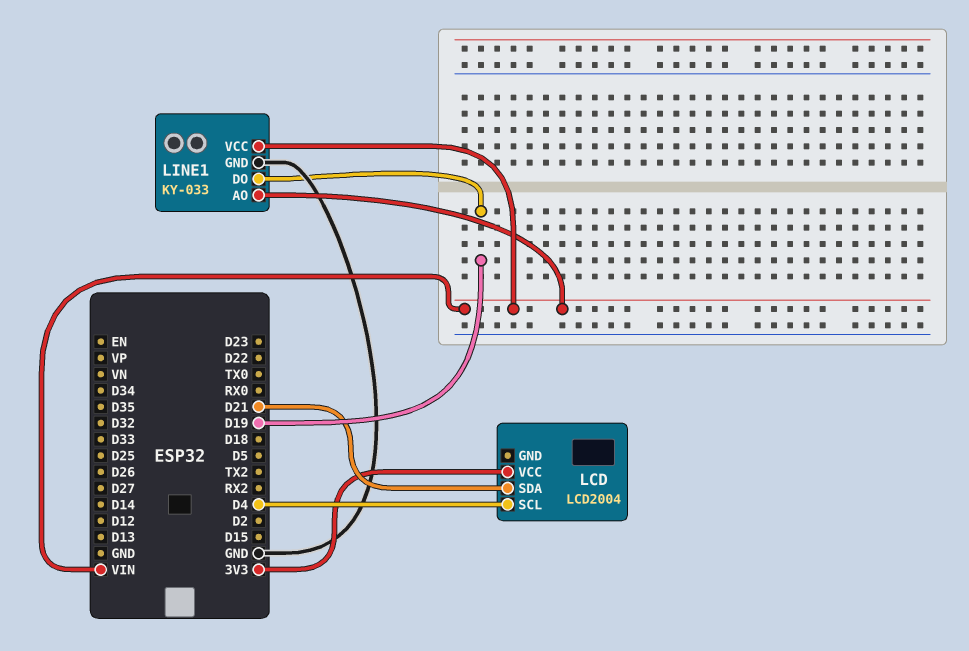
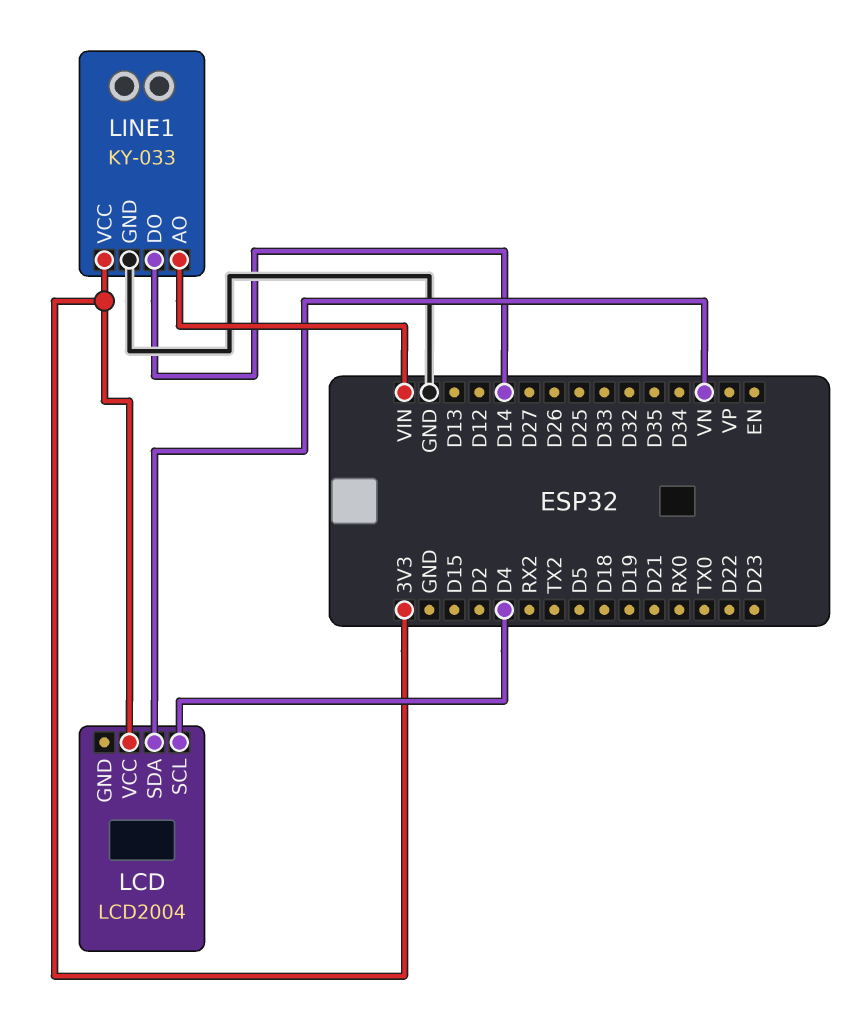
LCD pin SDA: D21 -> VN
LINE1 pin DO: D19 -> D14
LINE1 pin VCC: VIN -> 3V3

